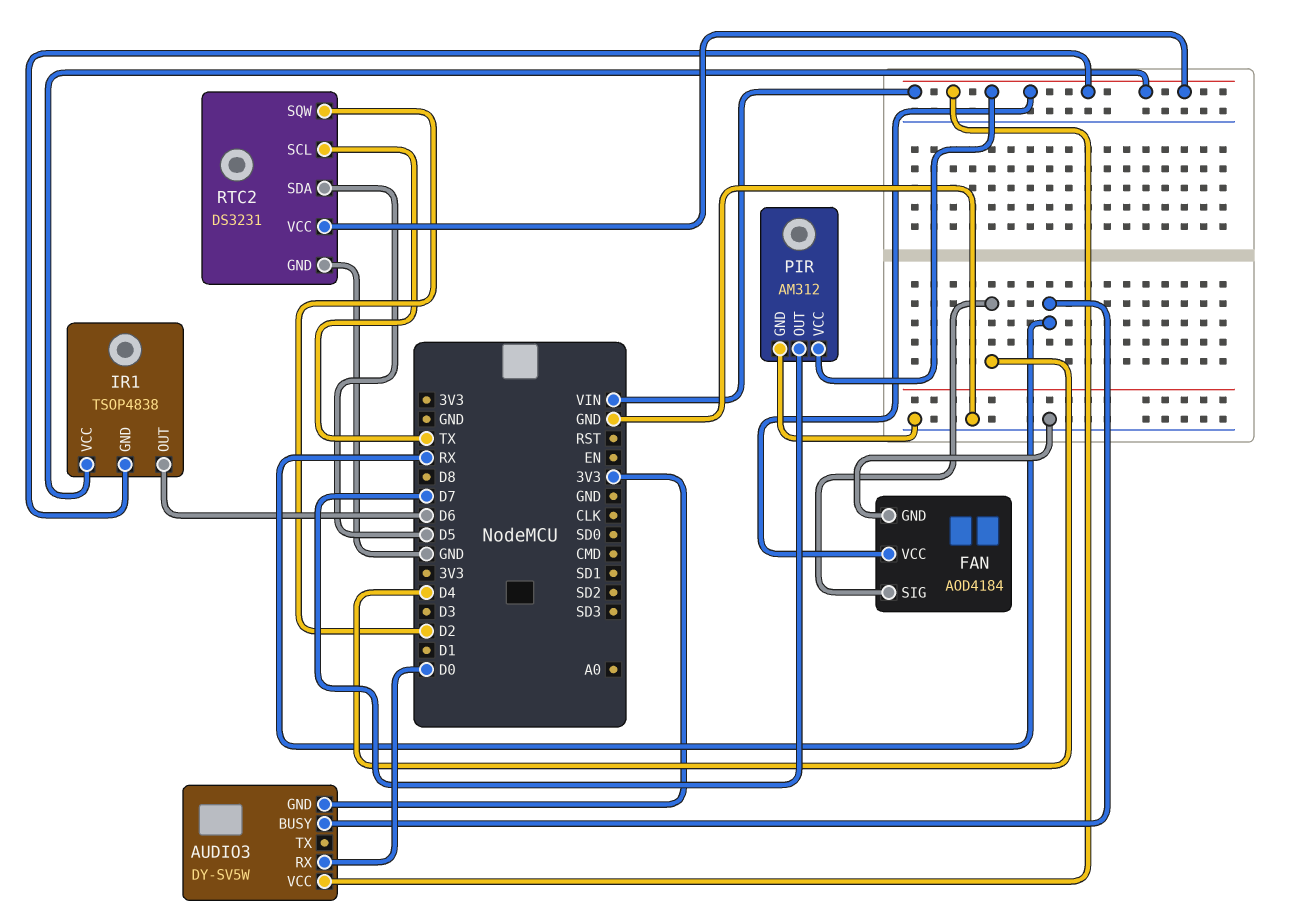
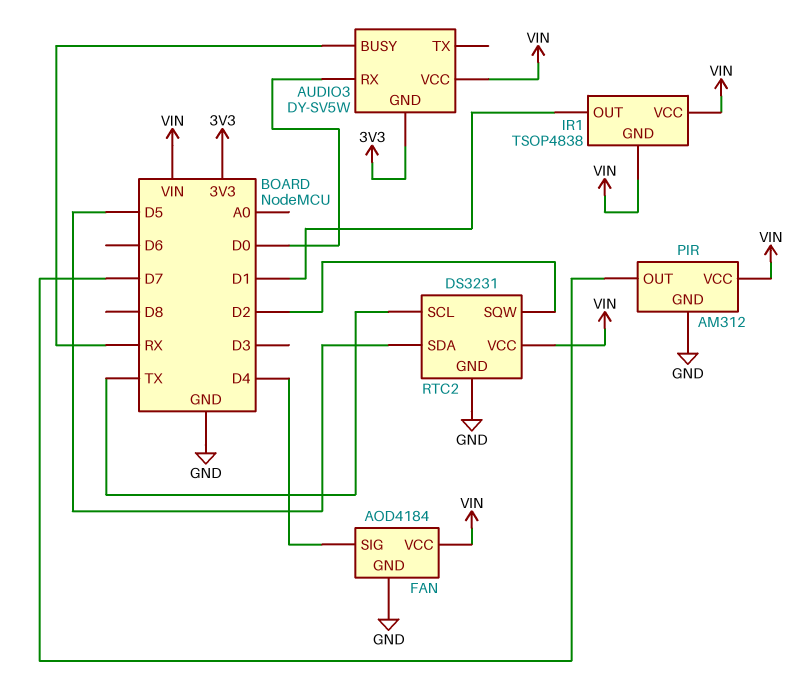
IR1 pin OUT: D6 -> D1

